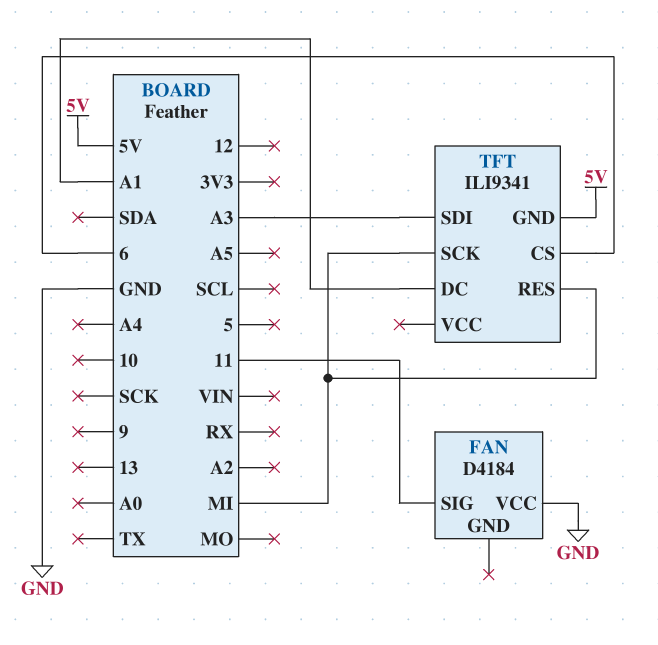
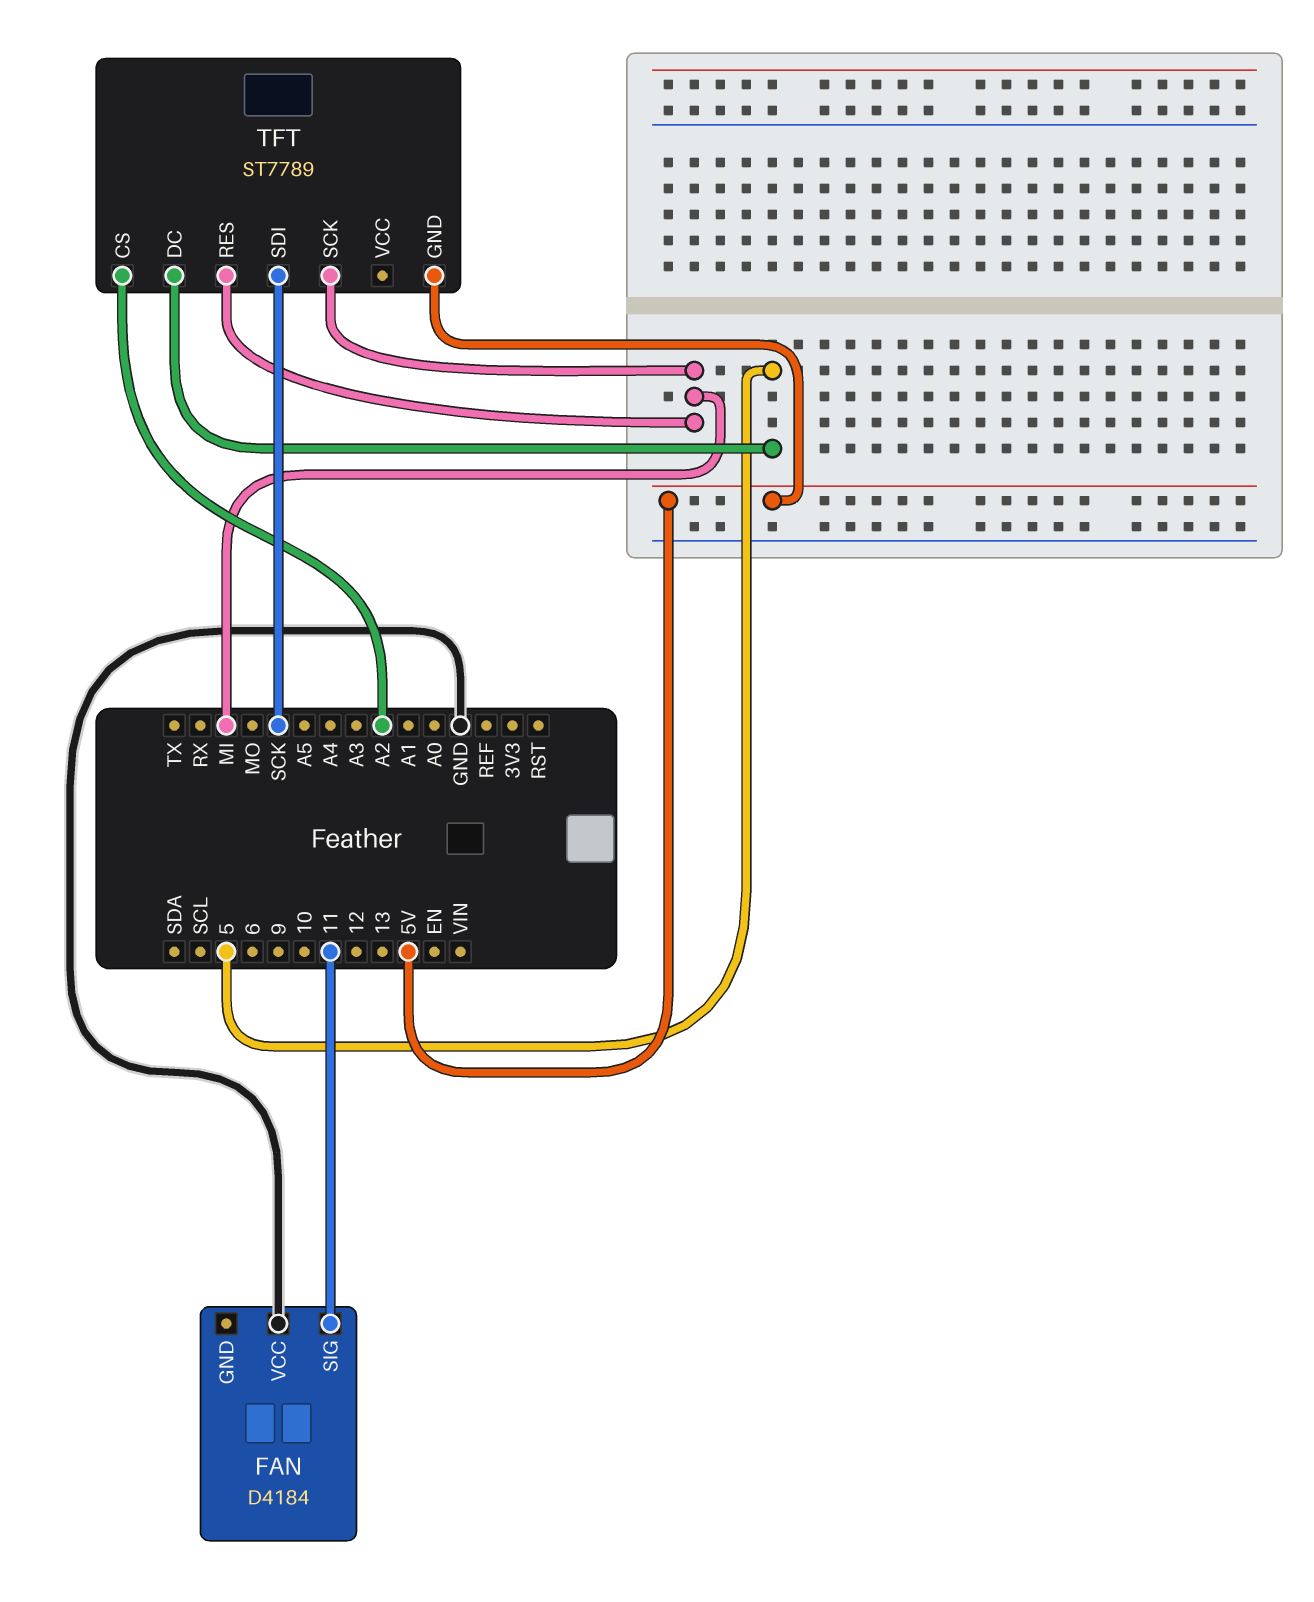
TFT: ILI9341 -> ST7789
TFT pin CS: 6 -> A2
TFT pin DC: A1 -> 5
TFT pin SDI: A3 -> SCK

